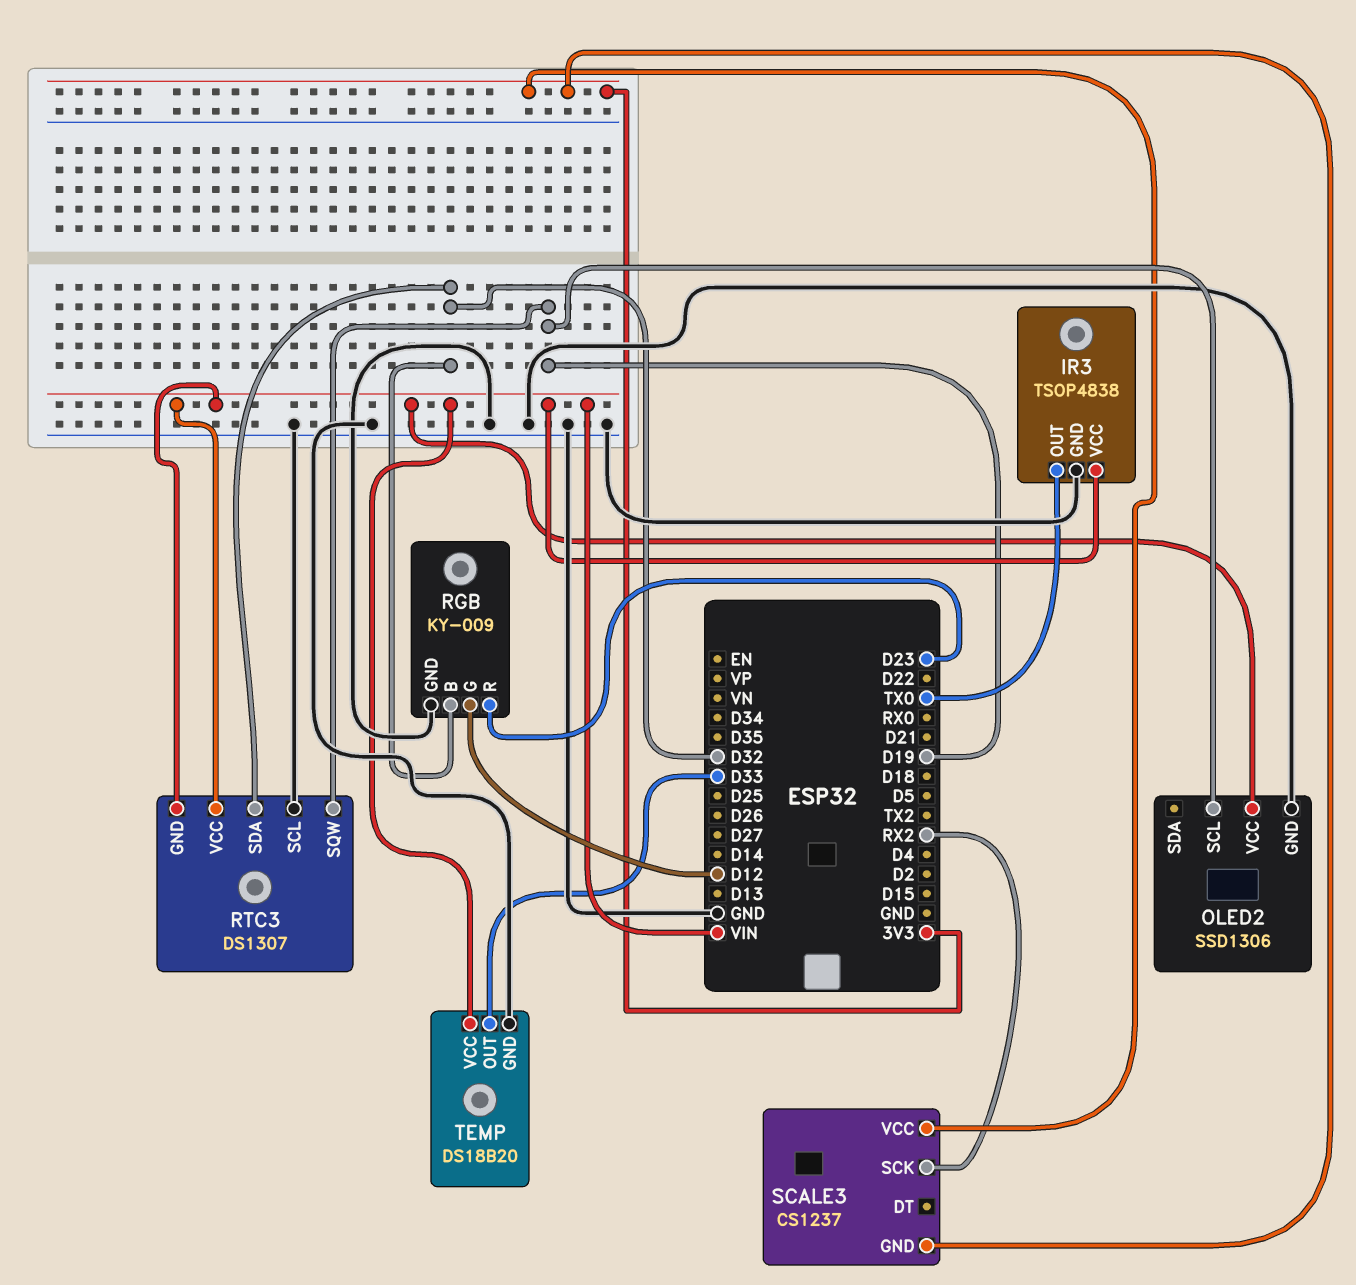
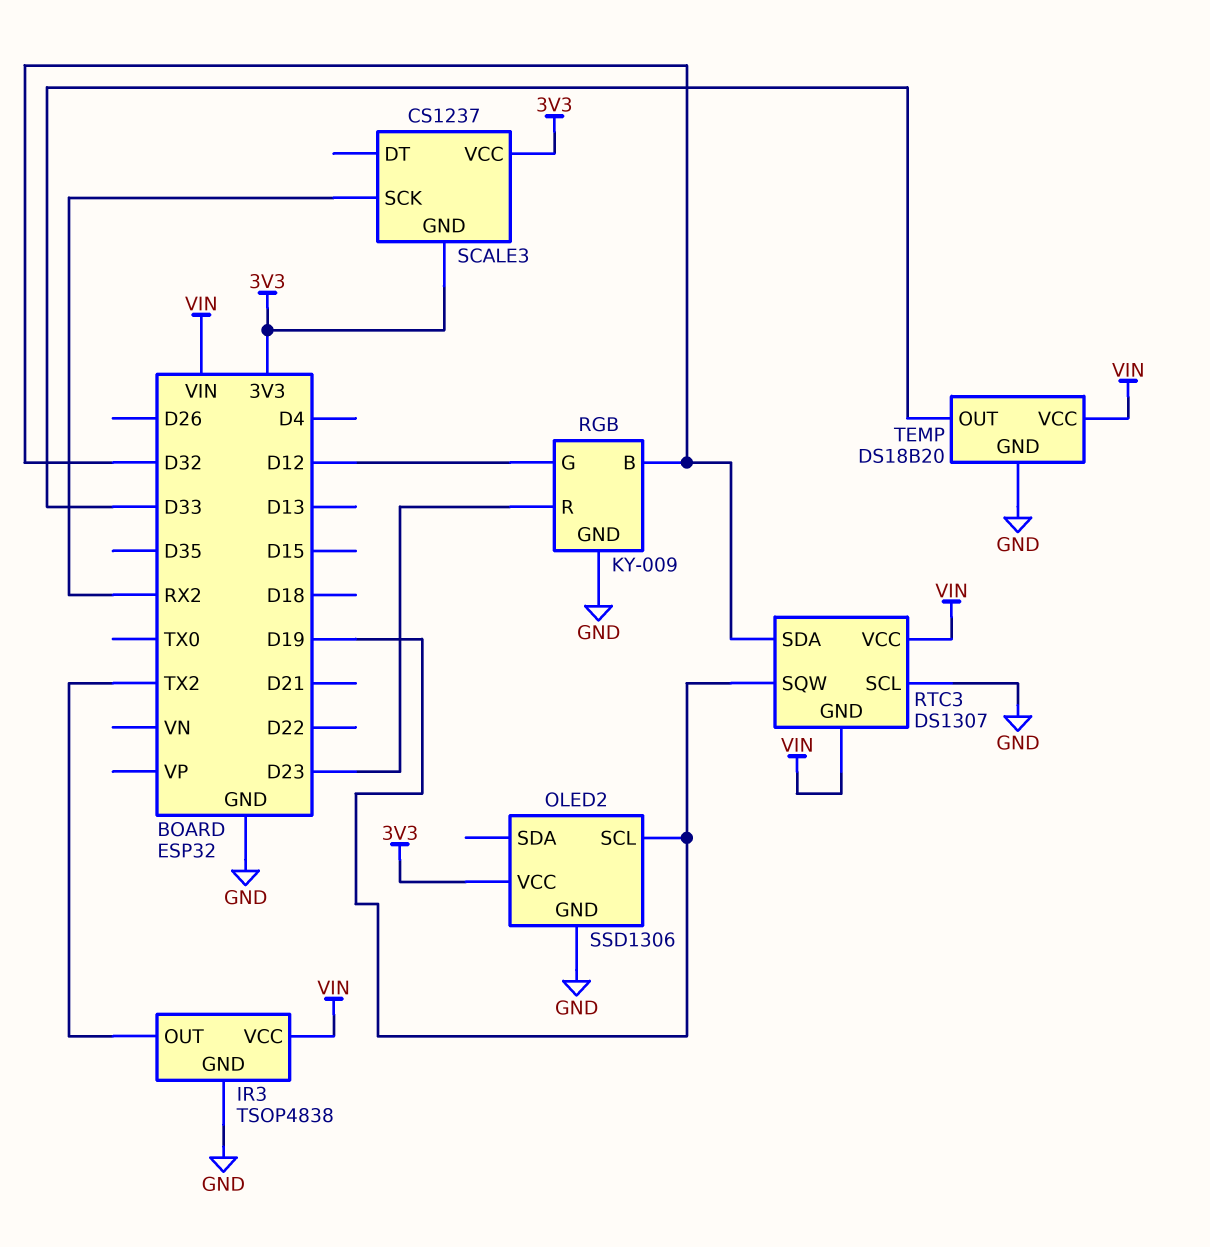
IR3 pin OUT: TX0 -> TX2
OLED2 pin VCC: VIN -> 3V3

